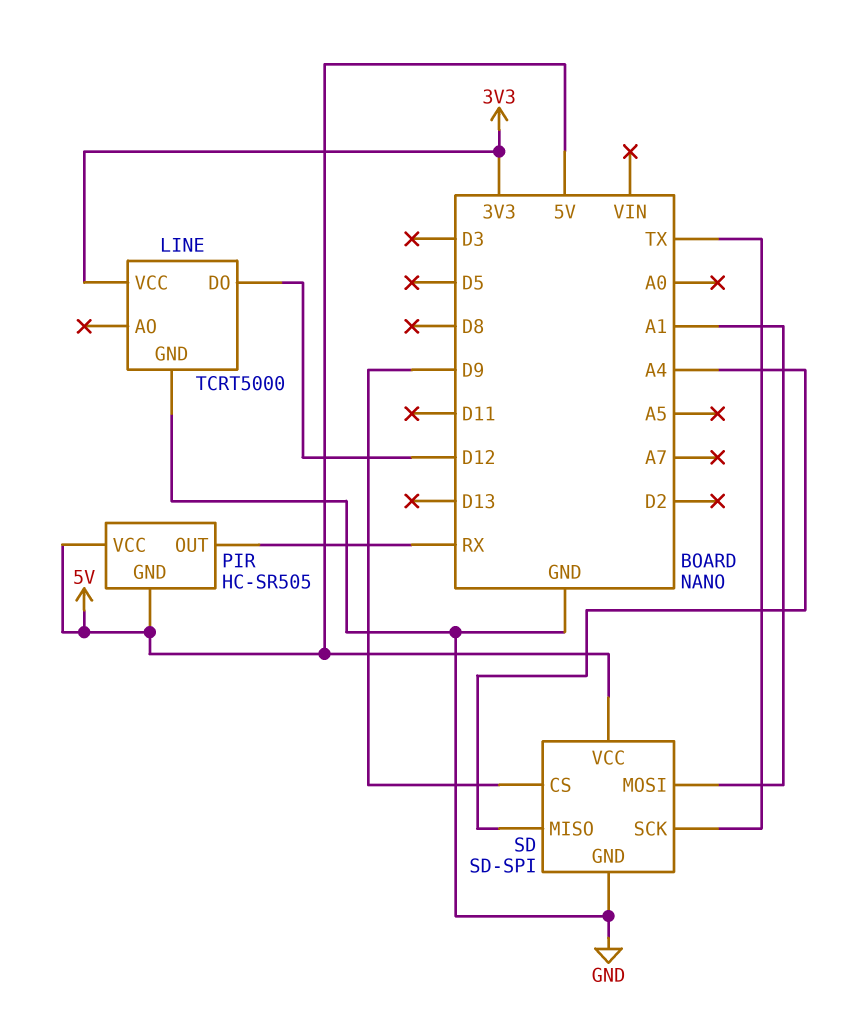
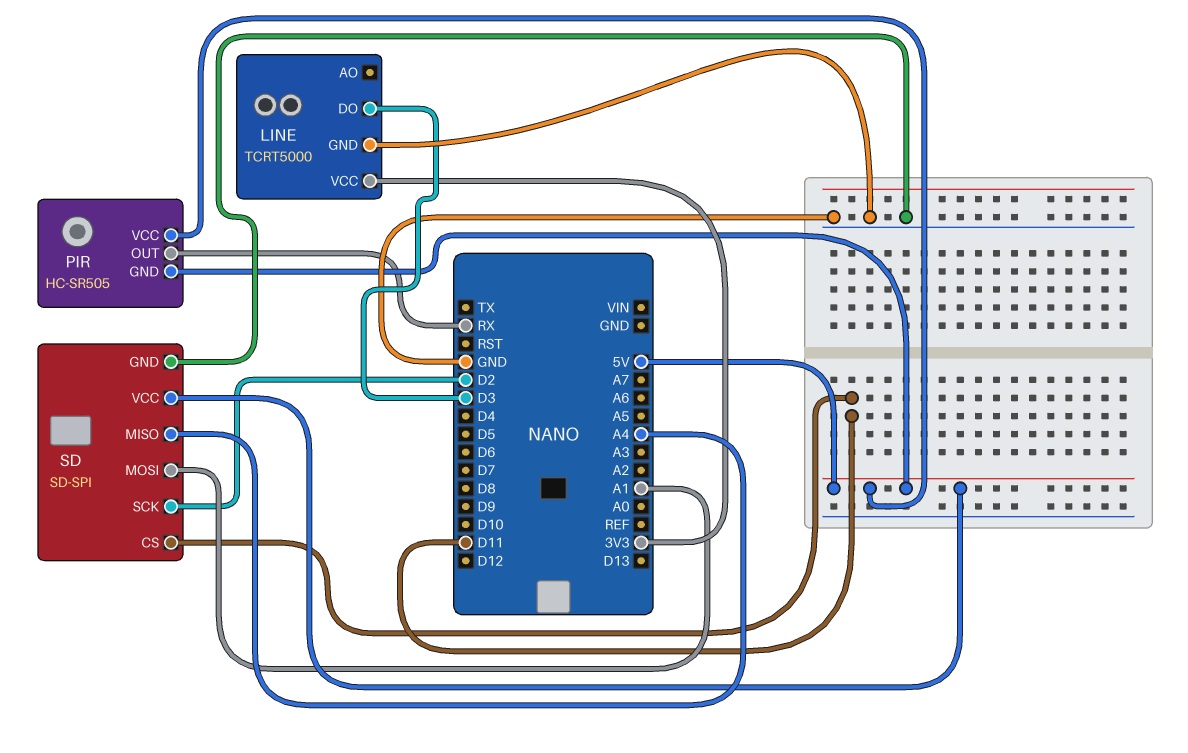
LINE pin DO: D12 -> D3
SD pin CS: D9 -> D11
SD pin SCK: TX -> D2

